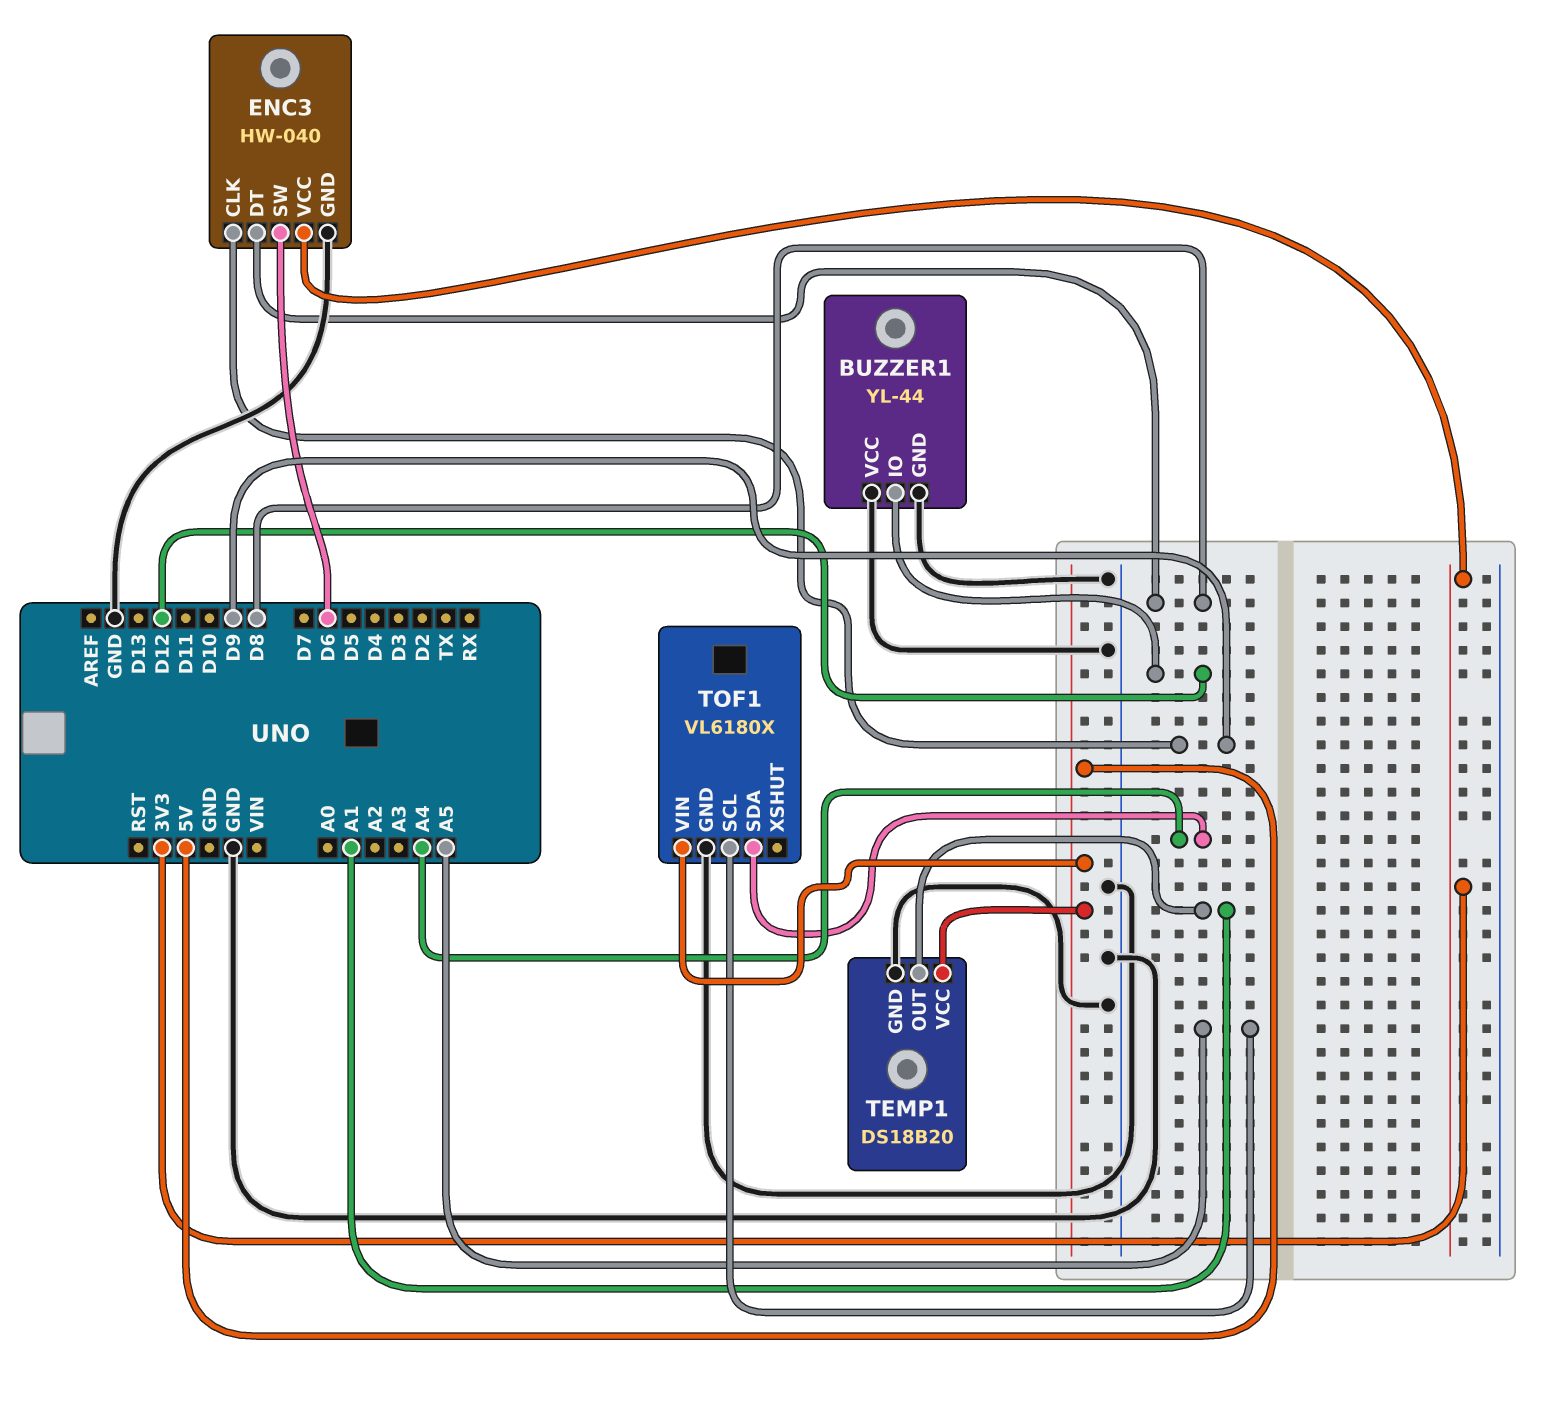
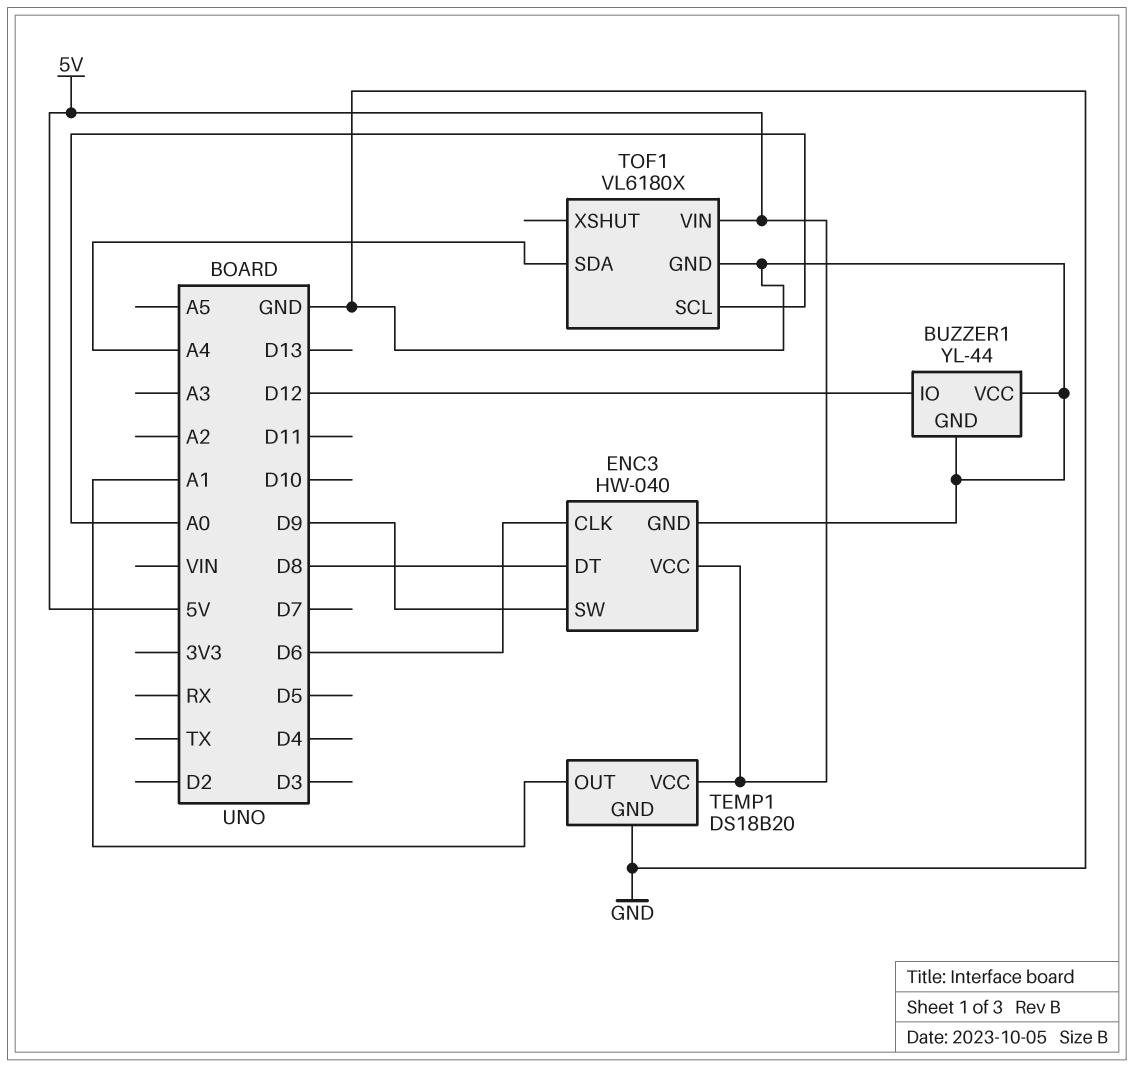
ENC3 pin CLK: D9 -> D6
ENC3 pin SW: D6 -> D9
ENC3 pin VCC: 3V3 -> 5V
TOF1 pin SCL: A5 -> A0

